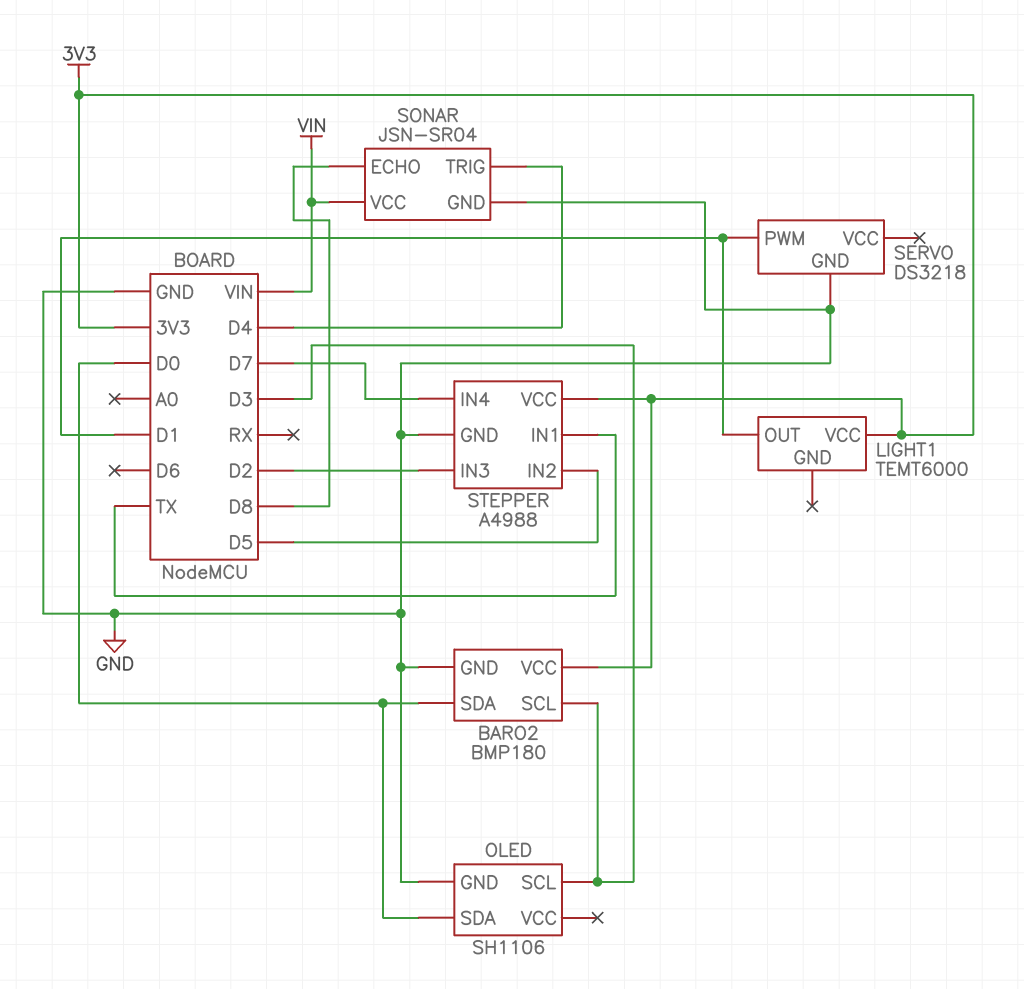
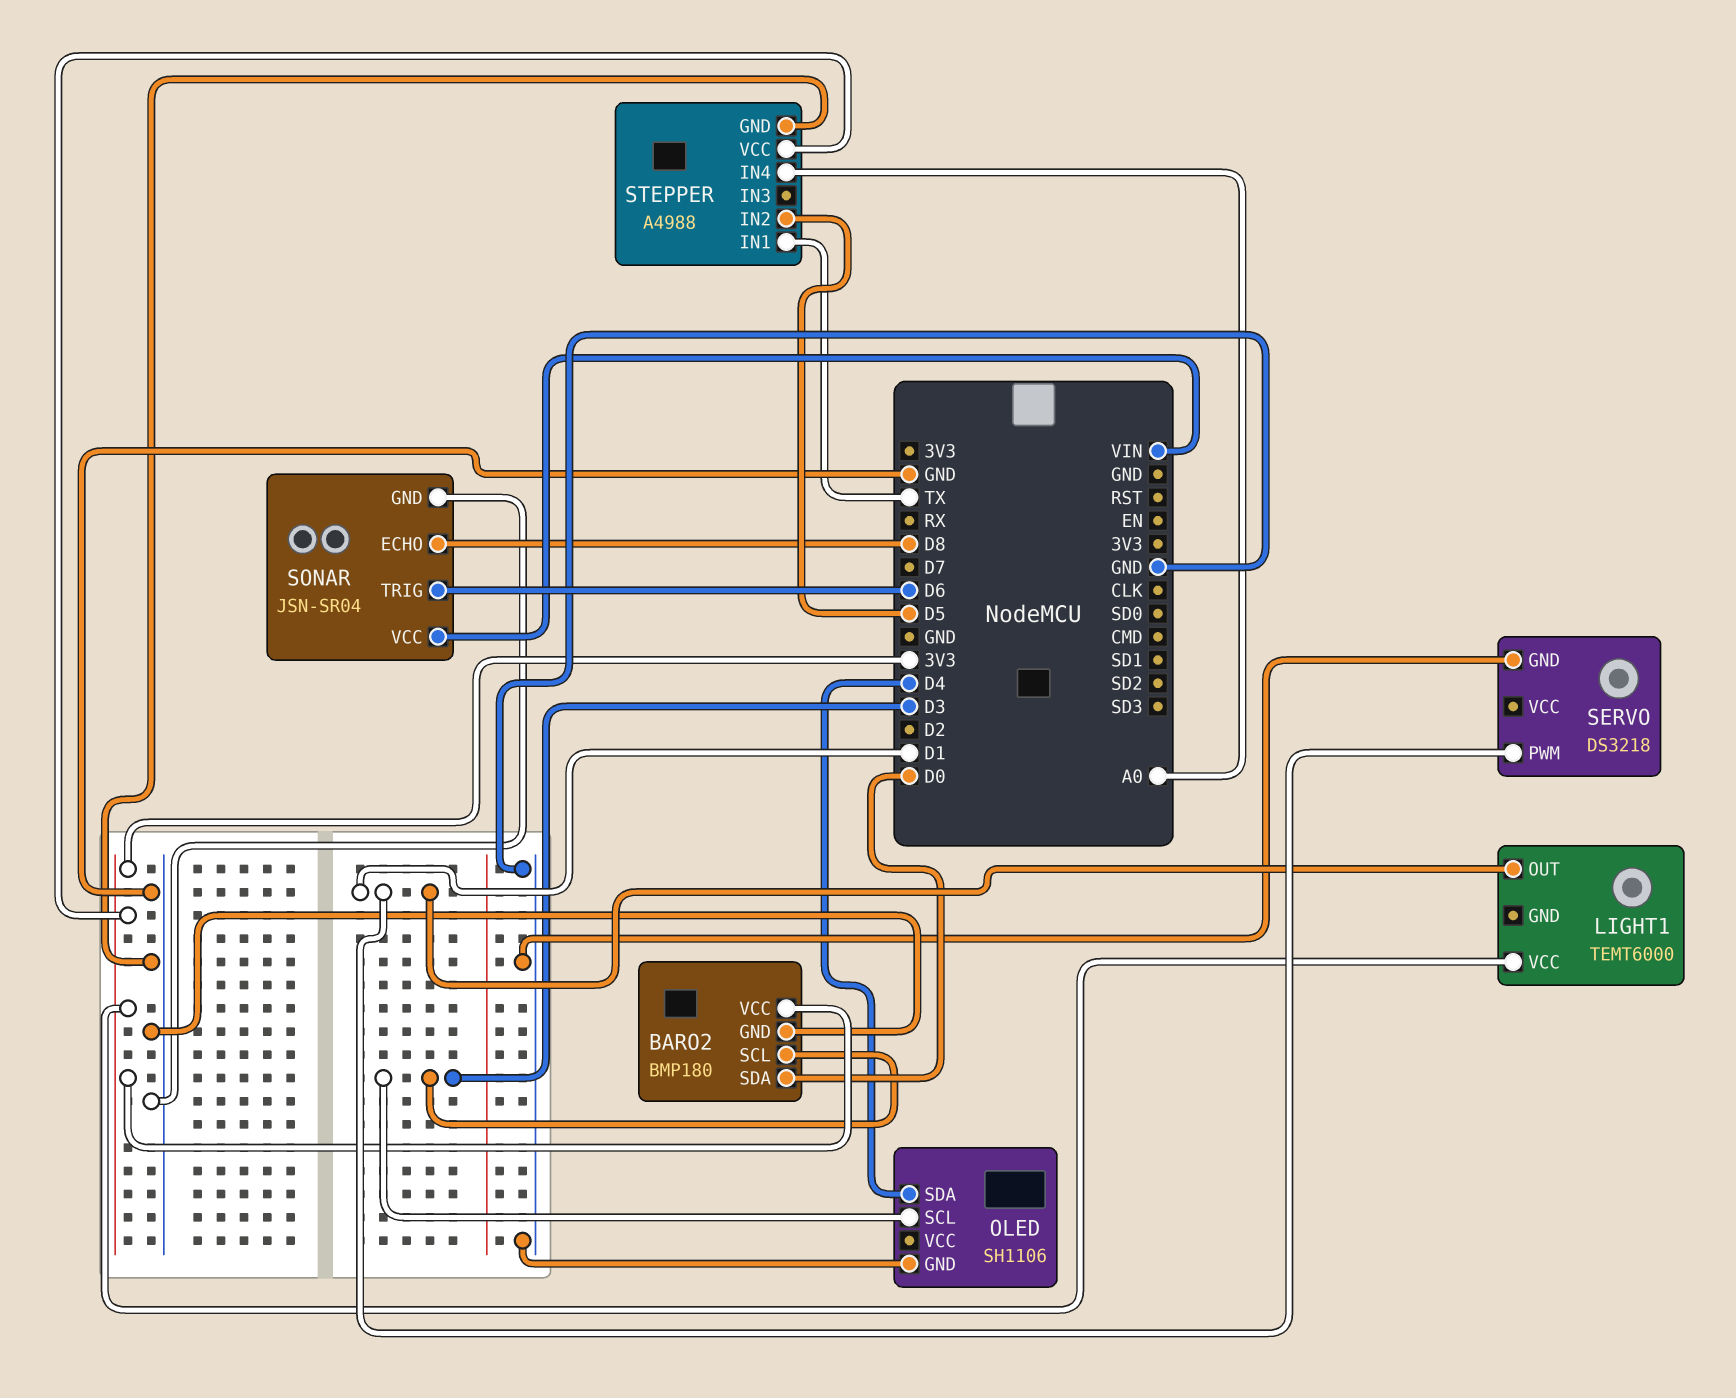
OLED pin SDA: D0 -> D4
SONAR pin TRIG: D4 -> D6
STEPPER pin IN3: D2 -> none
STEPPER pin IN4: D7 -> A0

